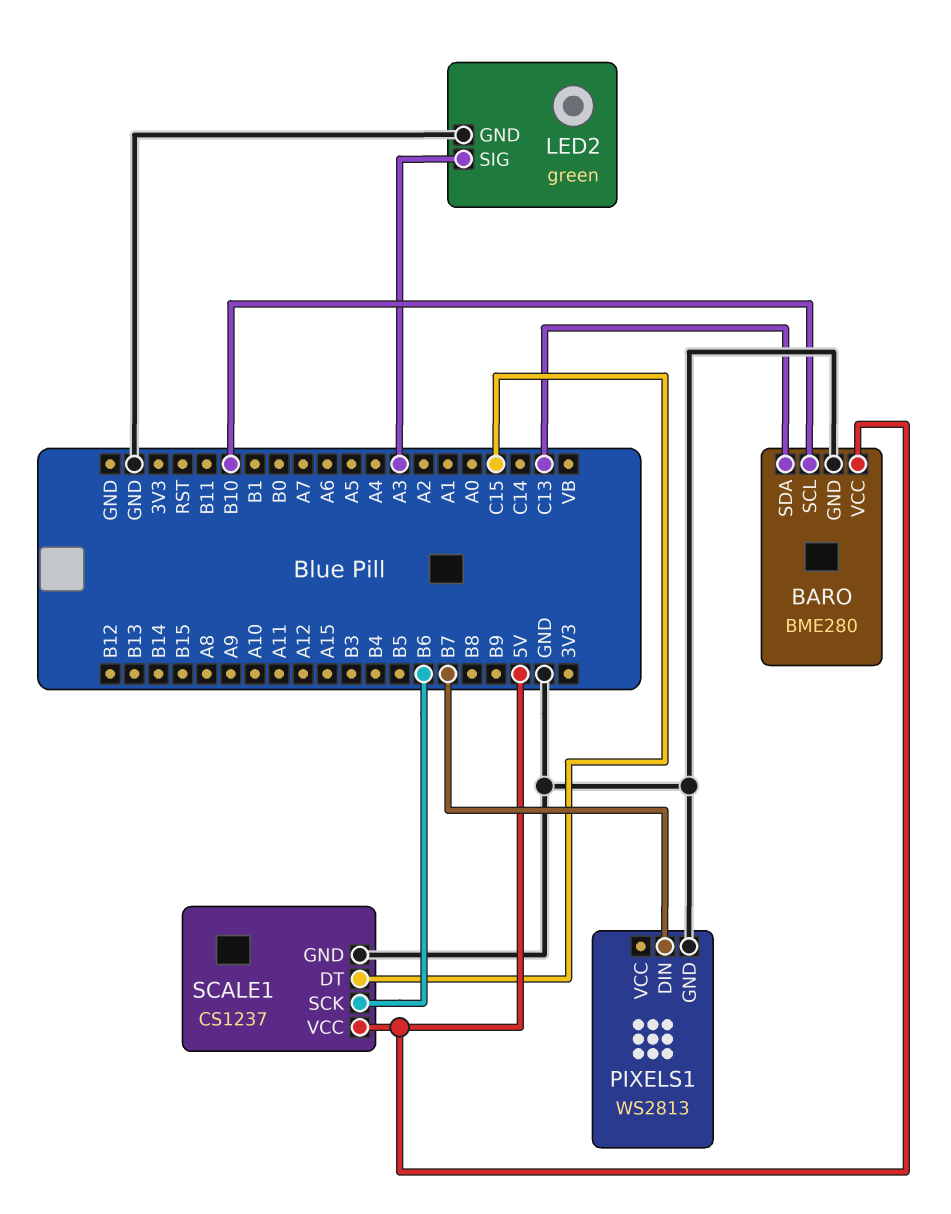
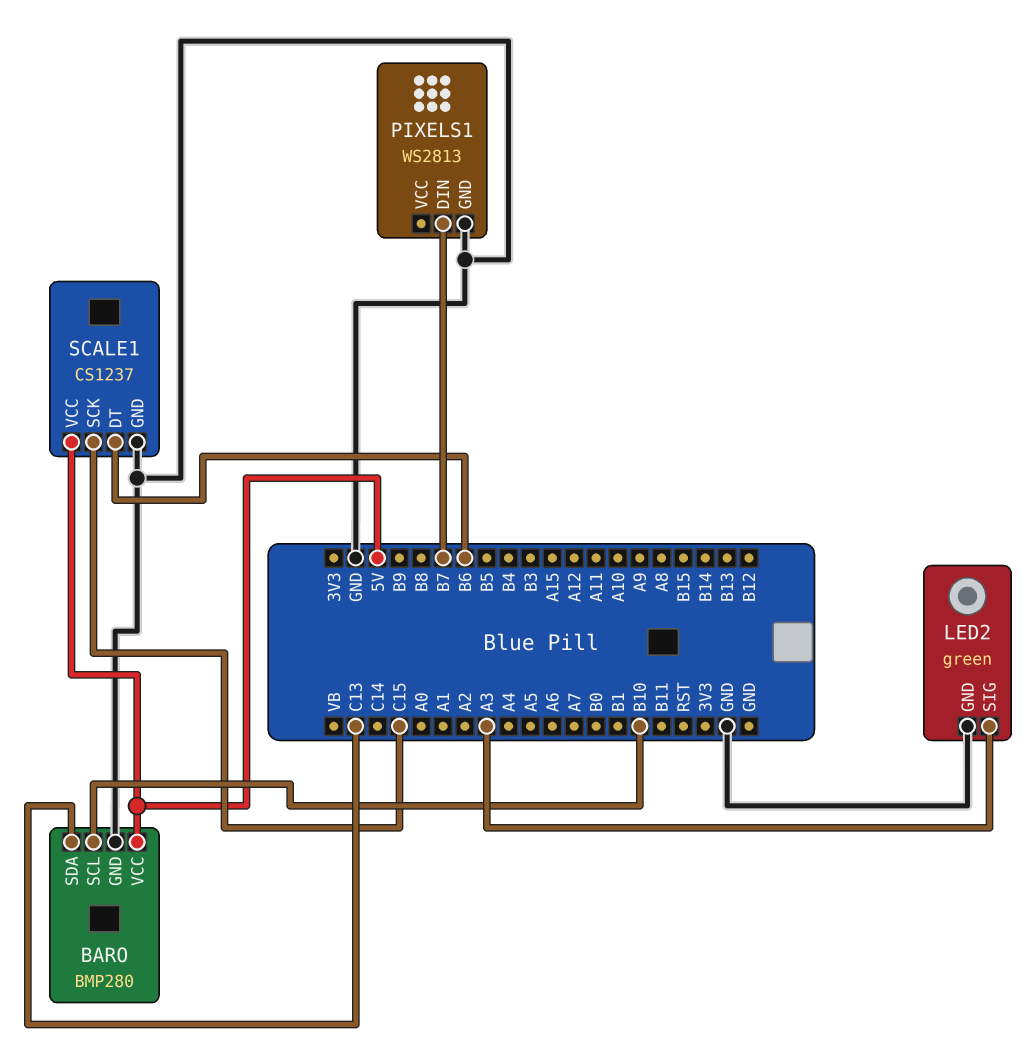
BARO: BME280 -> BMP280
SCALE1 pin DT: C15 -> B6
SCALE1 pin SCK: B6 -> C15

